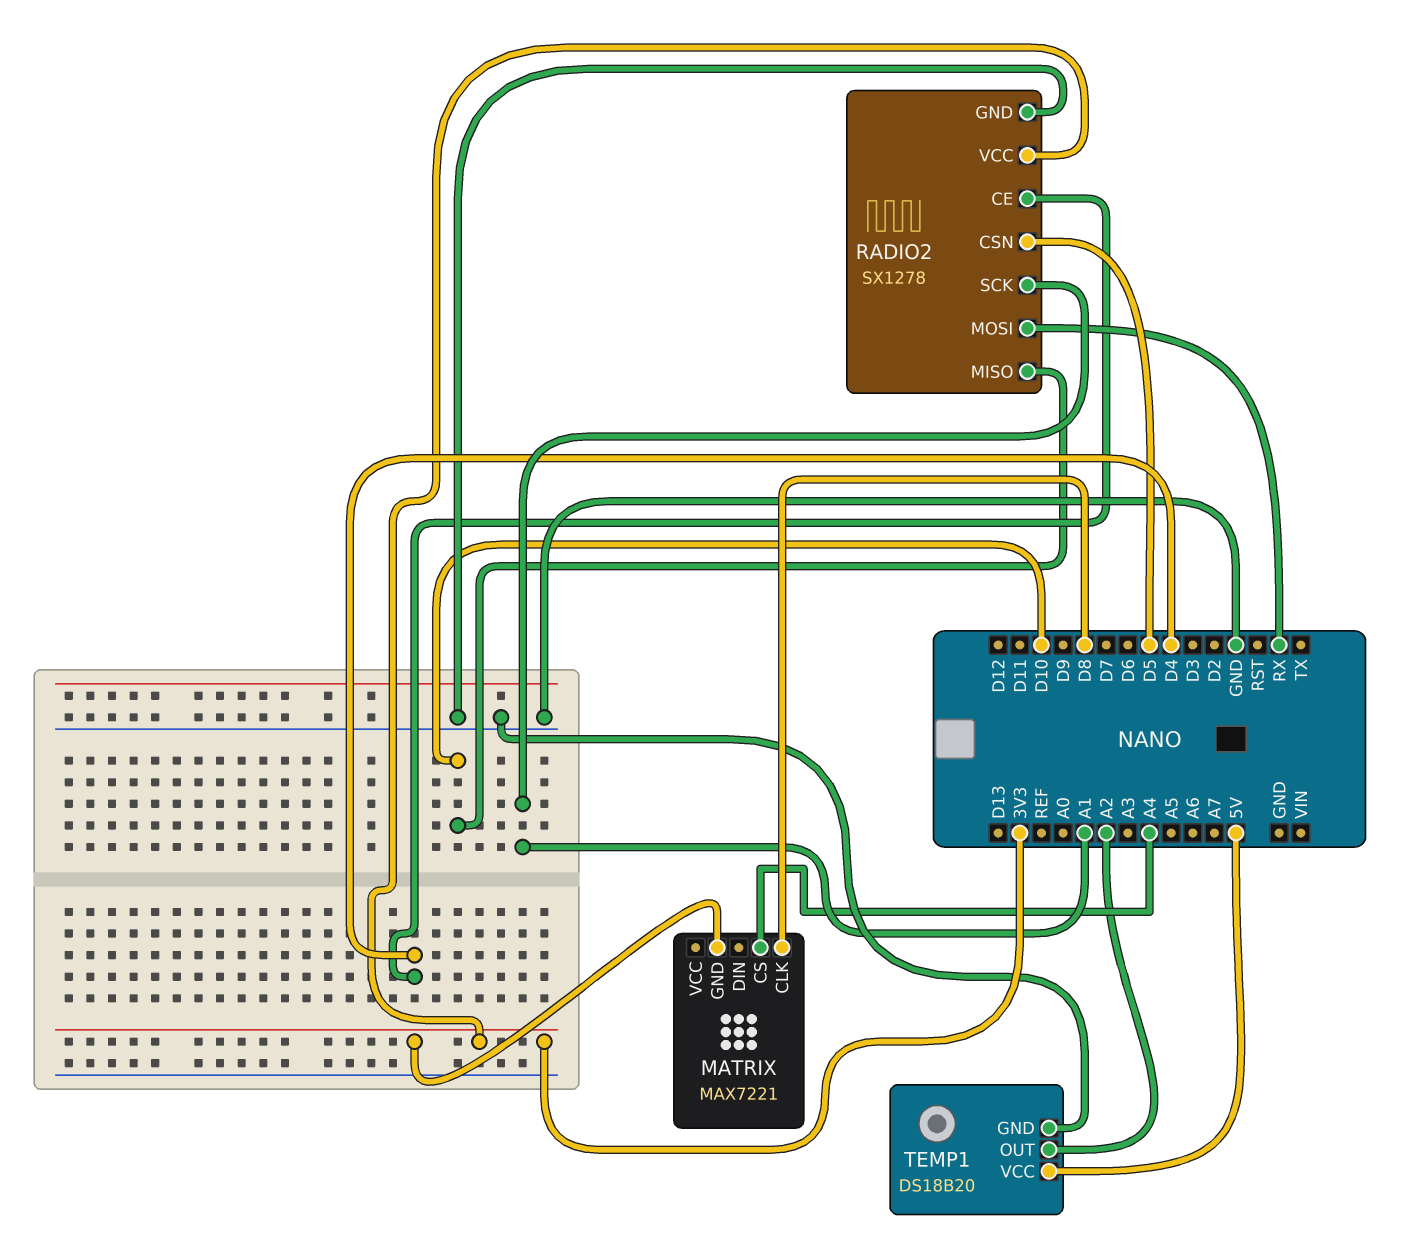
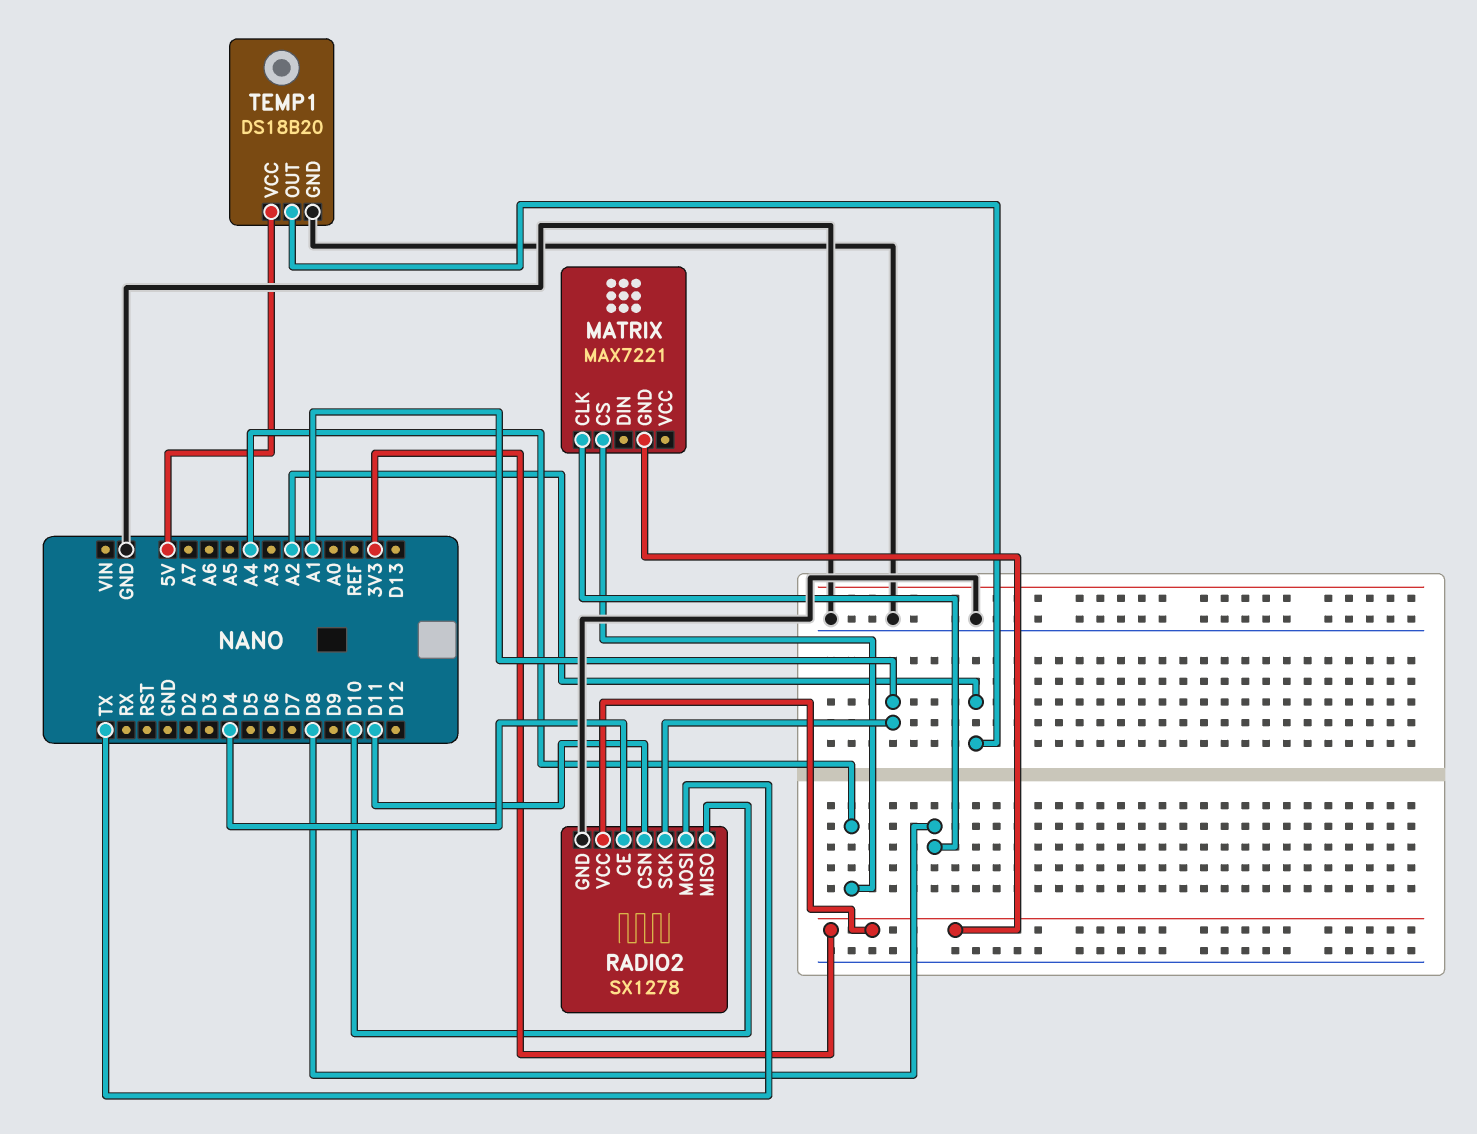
RADIO2 pin CSN: D5 -> D11
RADIO2 pin MOSI: RX -> TX

